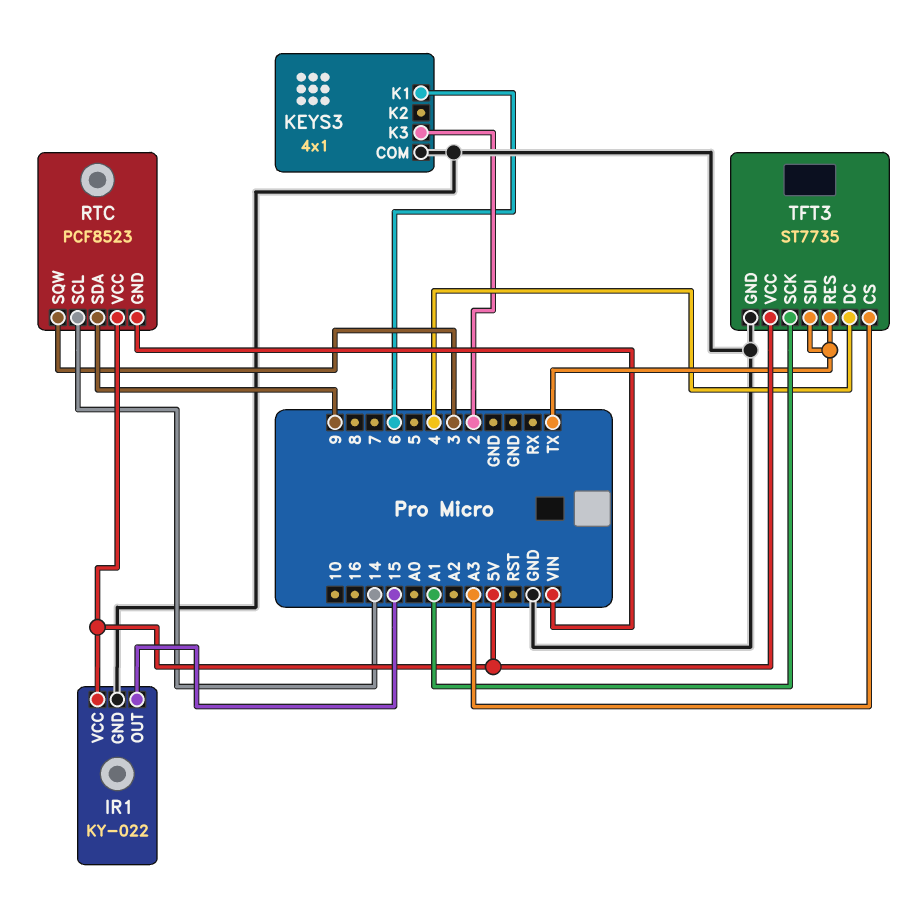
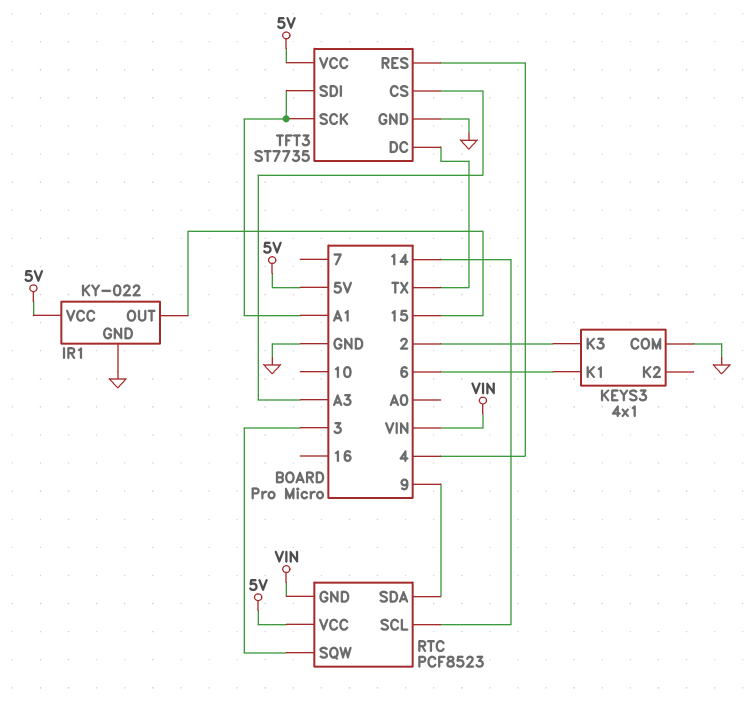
TFT3 pin DC: 4 -> TX
TFT3 pin RES: TX -> 4
TFT3 pin SDI: TX -> A1

